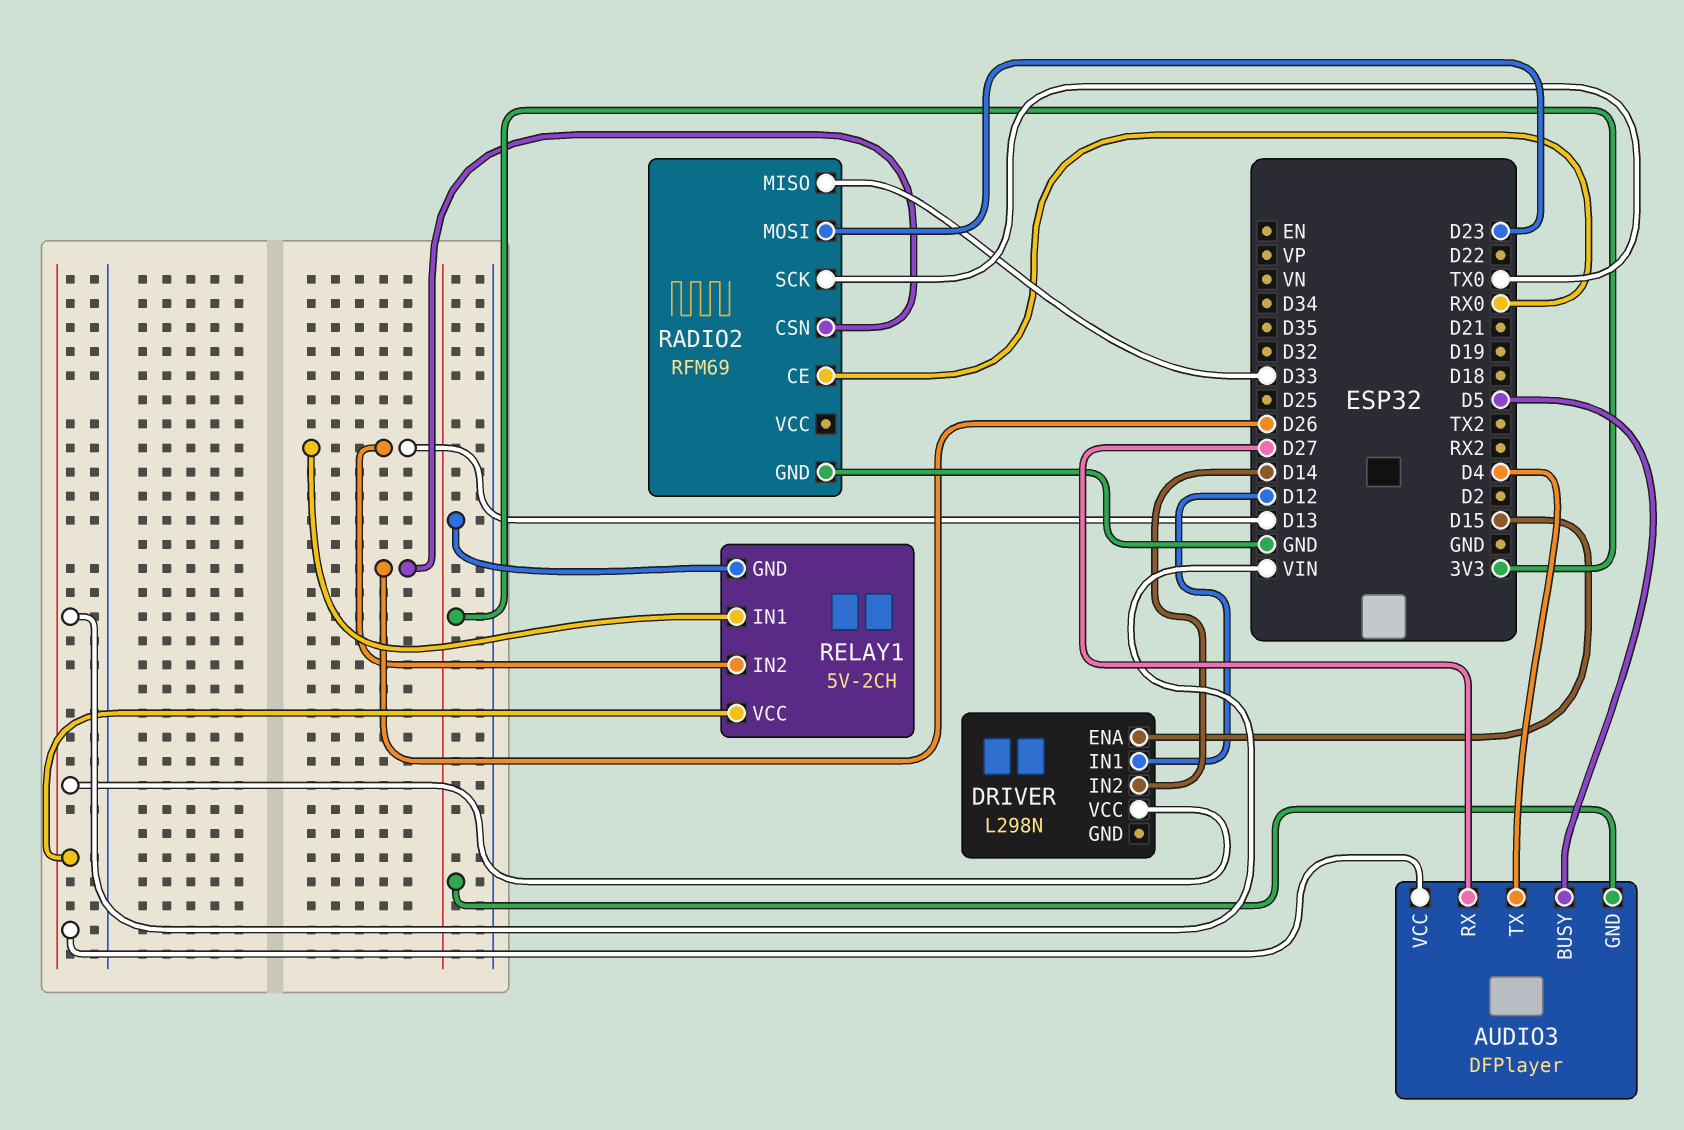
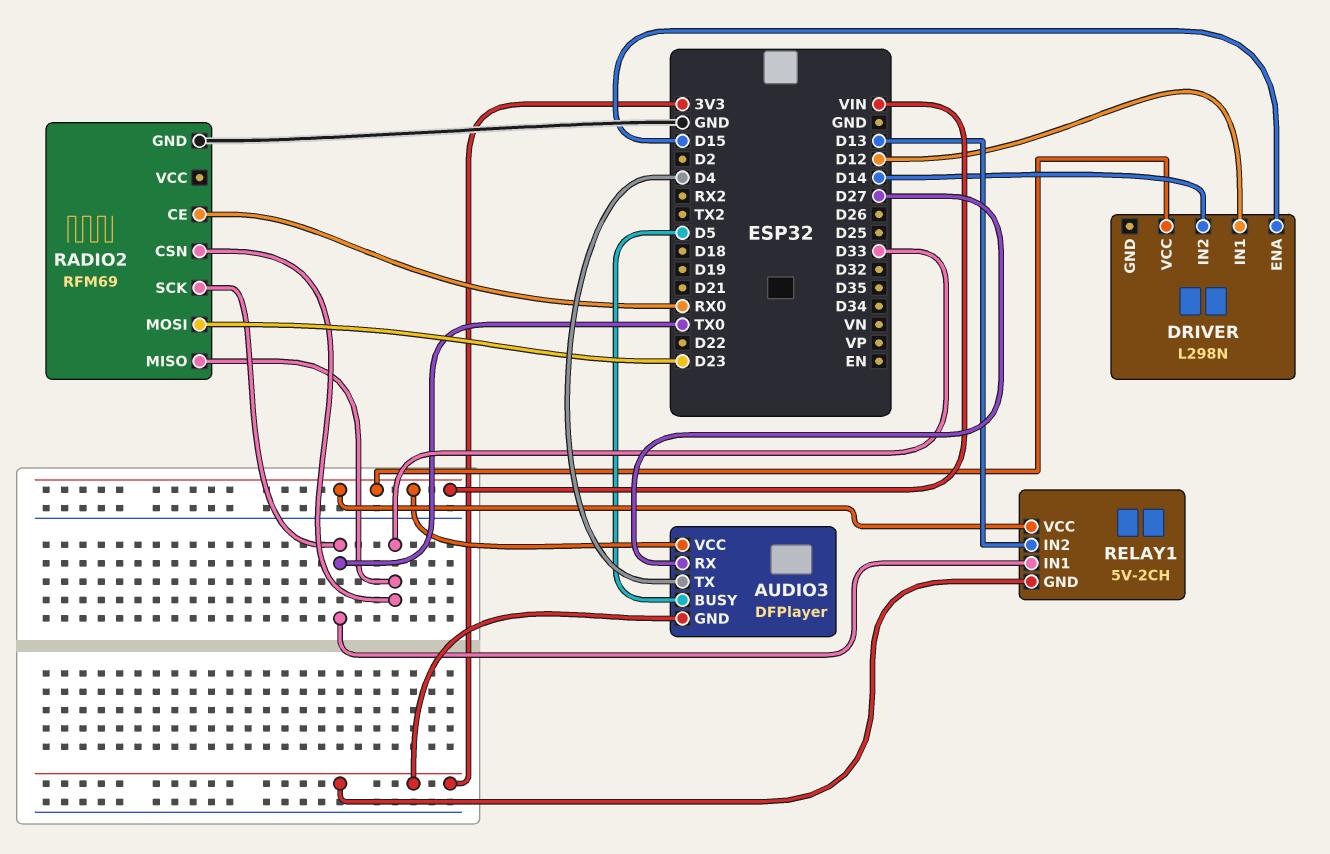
RADIO2 pin CSN: D26 -> D33
RELAY1 pin IN1: D13 -> TX0

